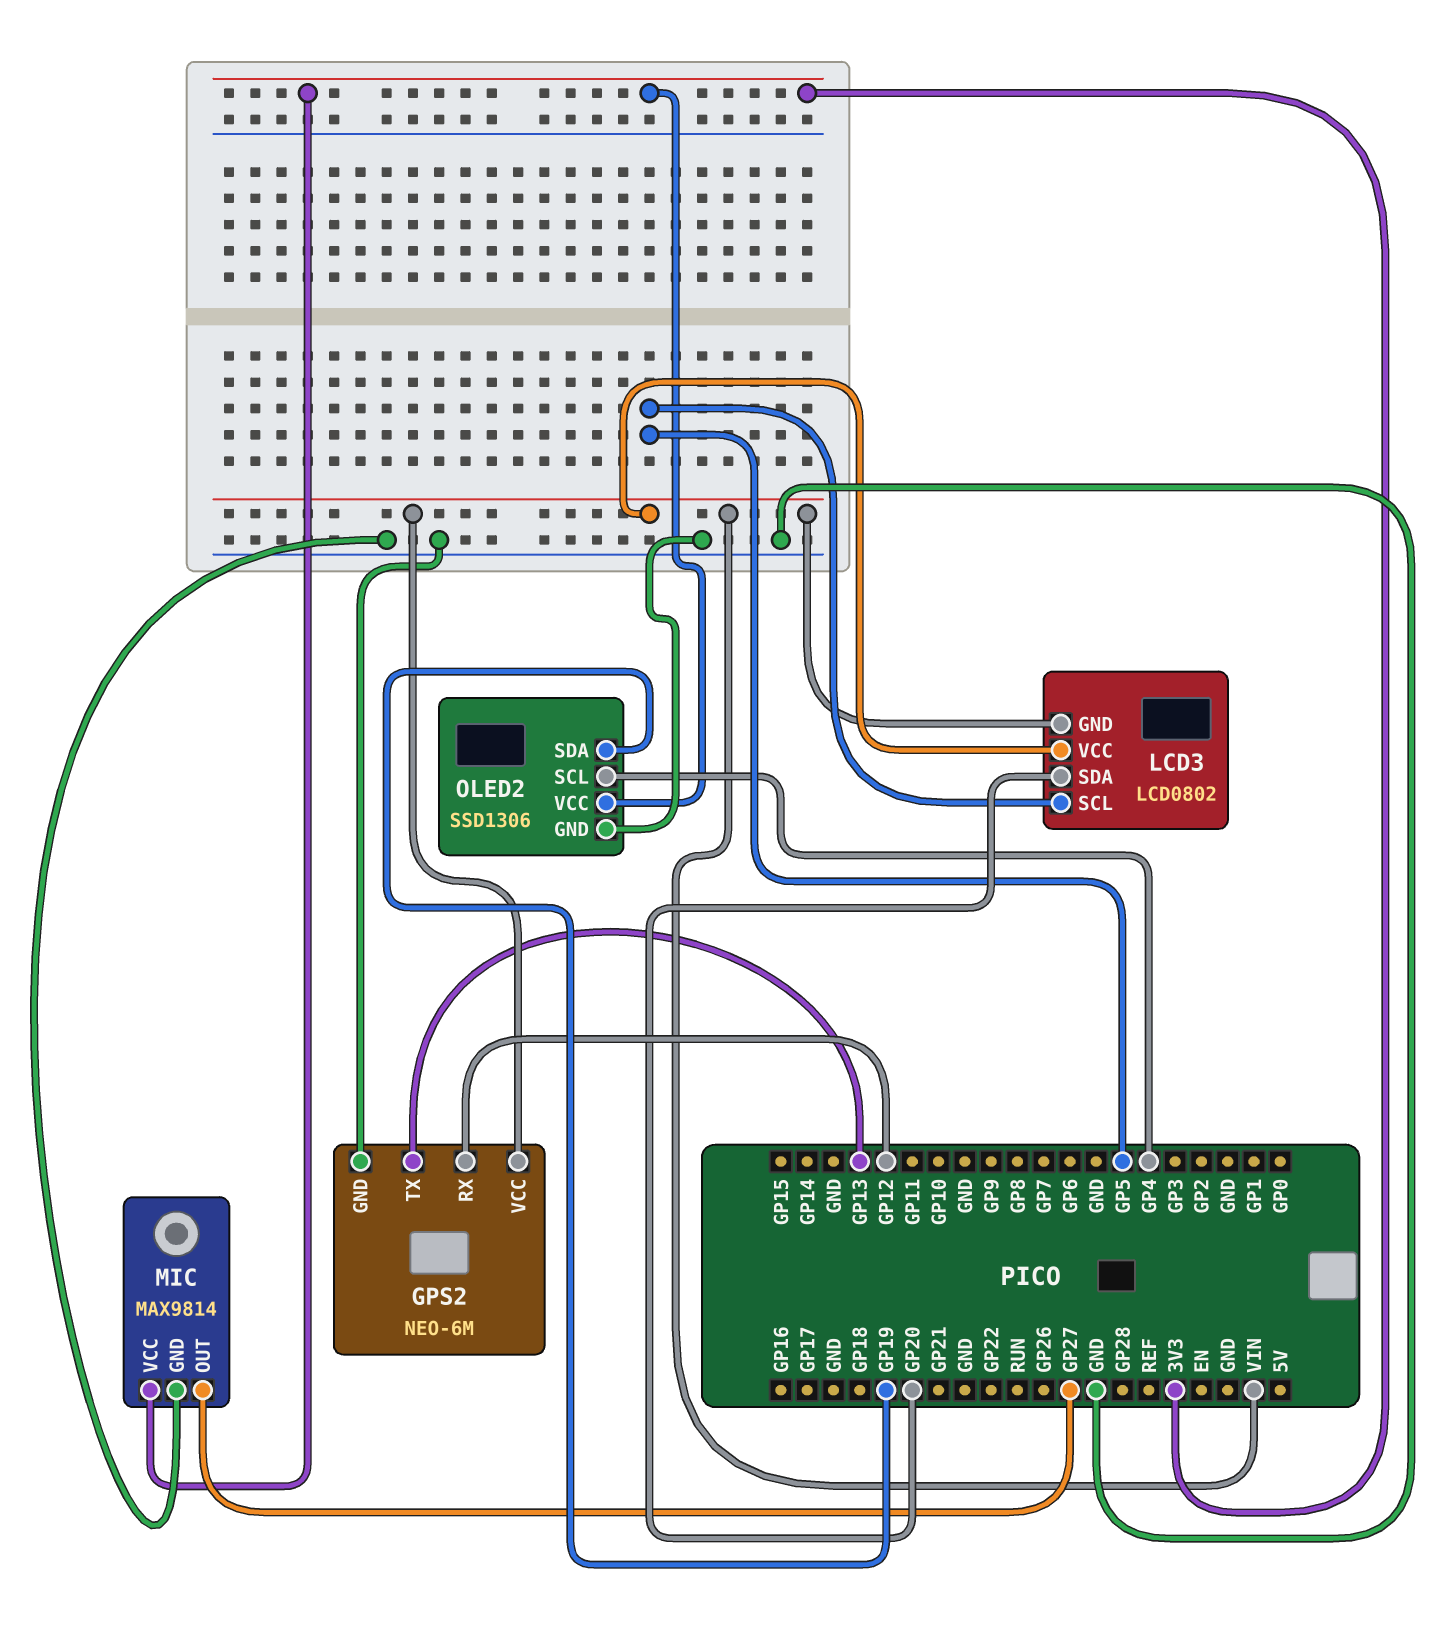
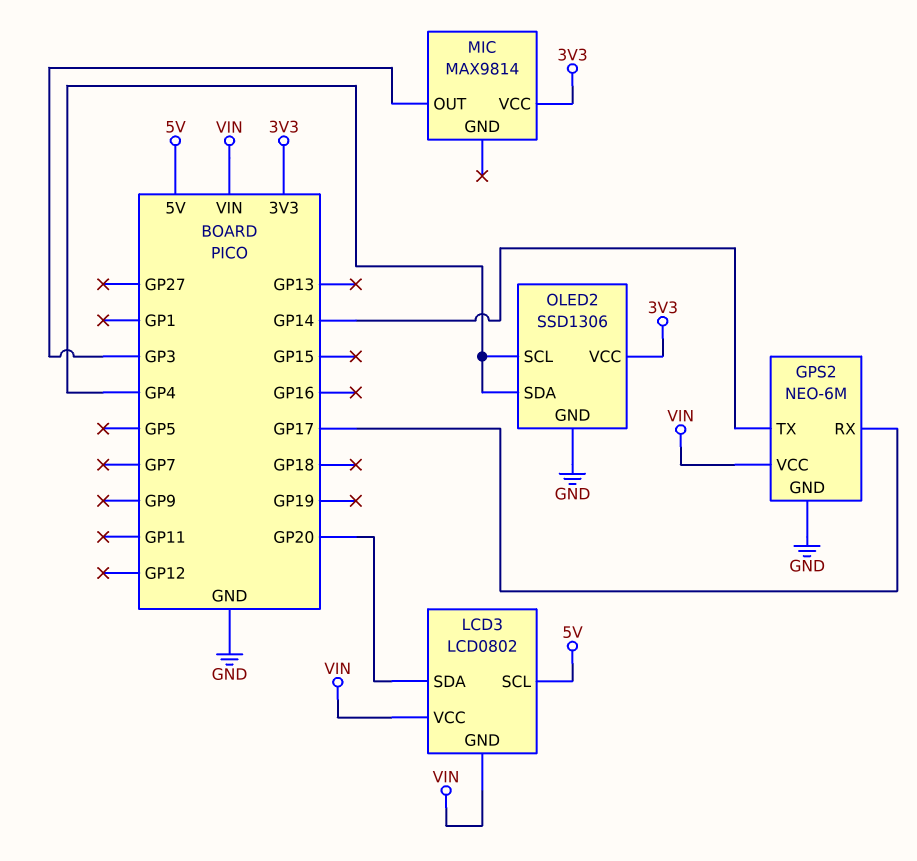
GPS2 pin RX: GP12 -> GP17
GPS2 pin TX: GP13 -> GP14
LCD3 pin SCL: GP5 -> 5V
MIC pin GND: GND -> none
MIC pin OUT: GP27 -> GP3
OLED2 pin SDA: GP19 -> GP4

